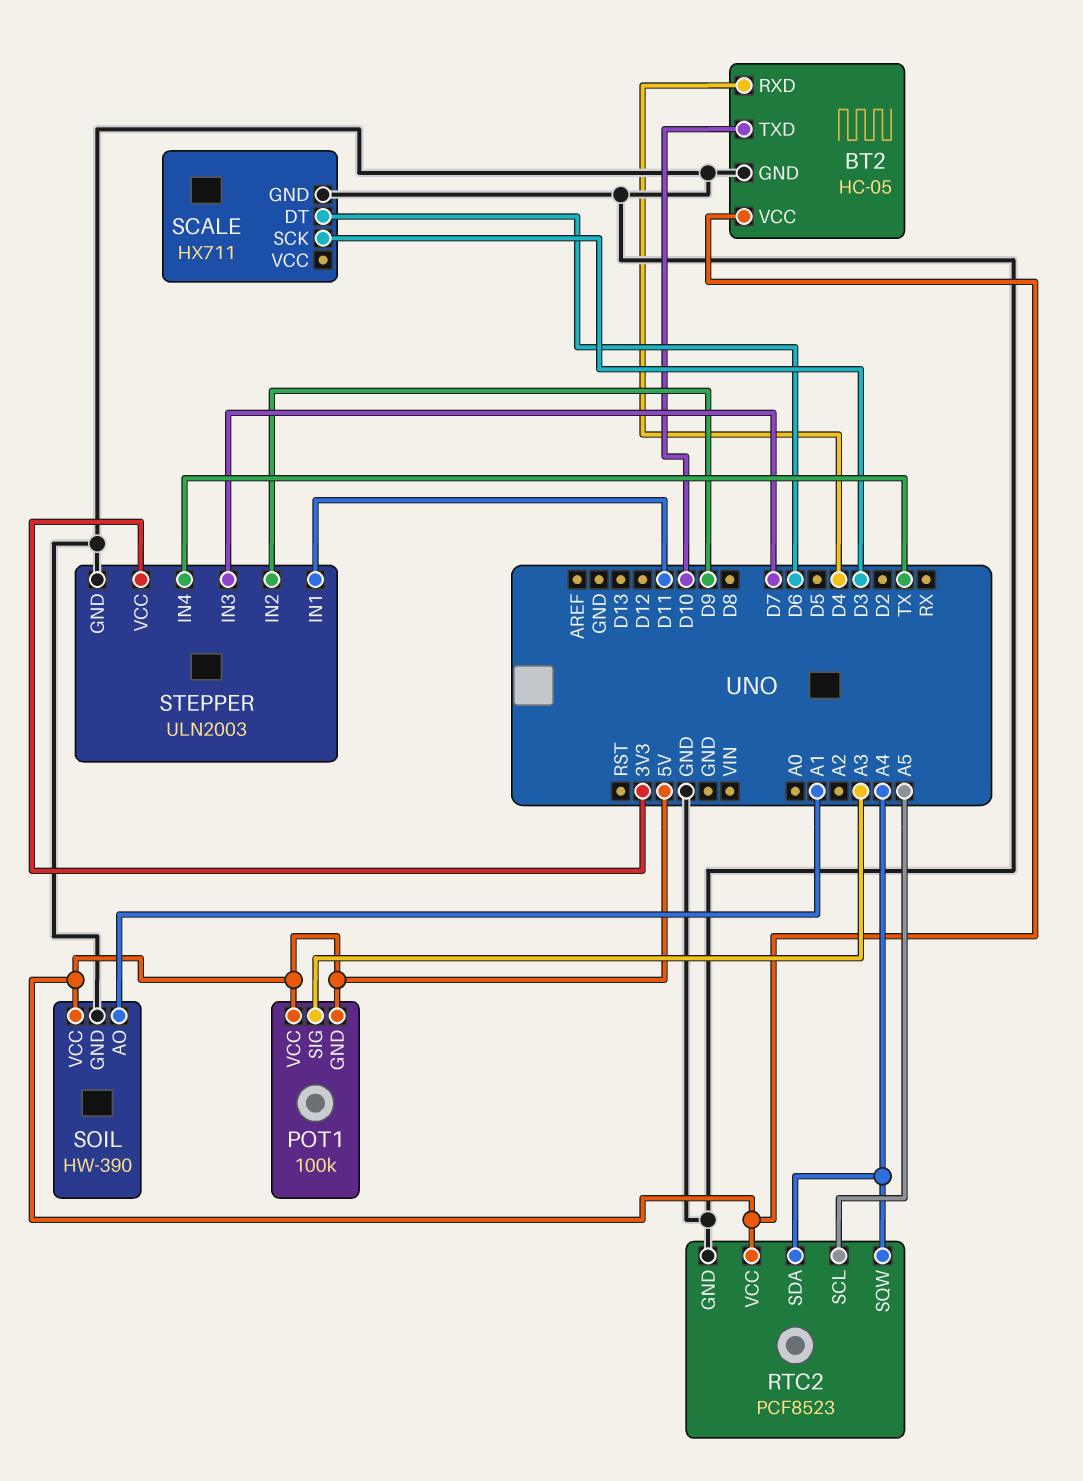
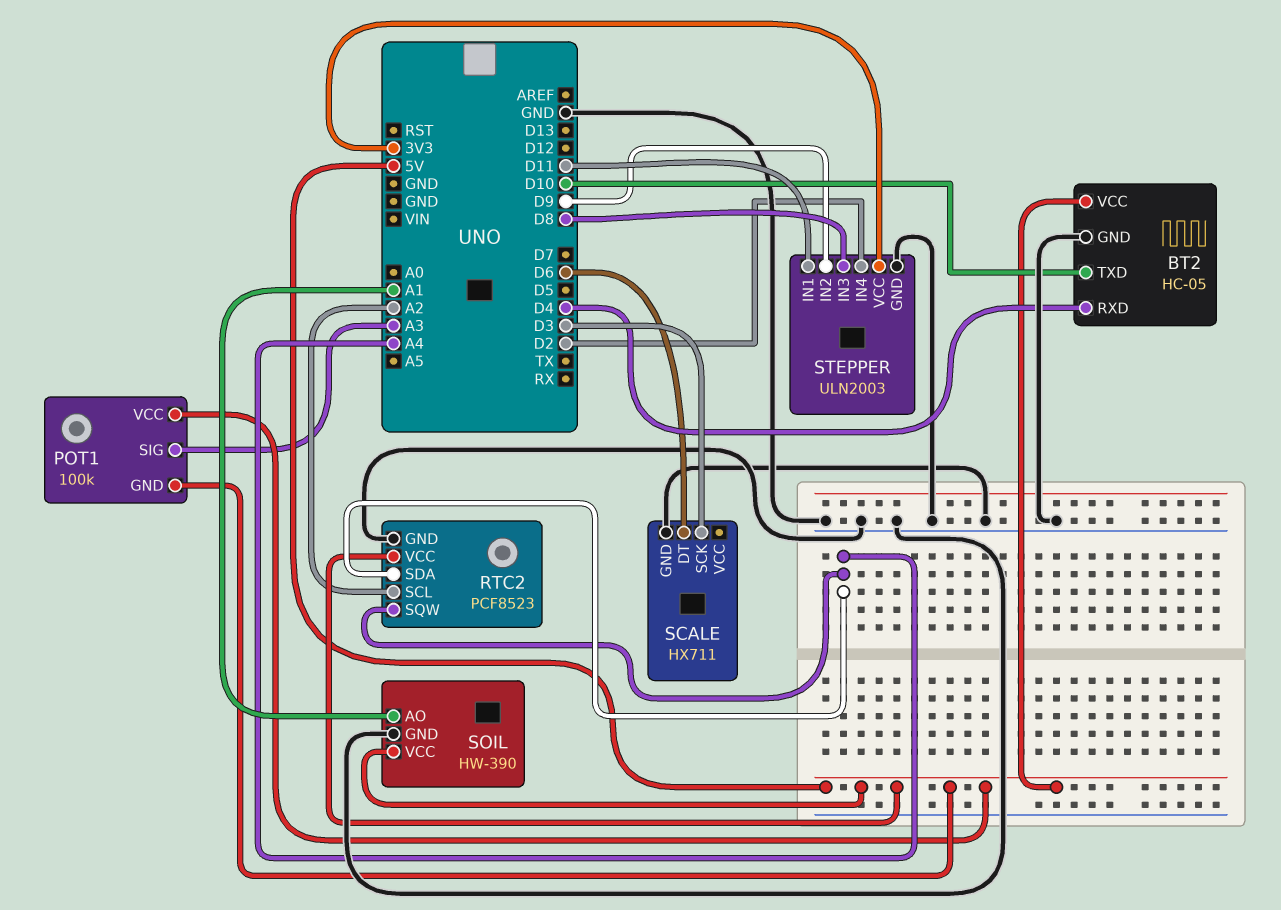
RTC2 pin SCL: A5 -> A2
STEPPER pin IN3: D7 -> D8
STEPPER pin IN4: TX -> D2

